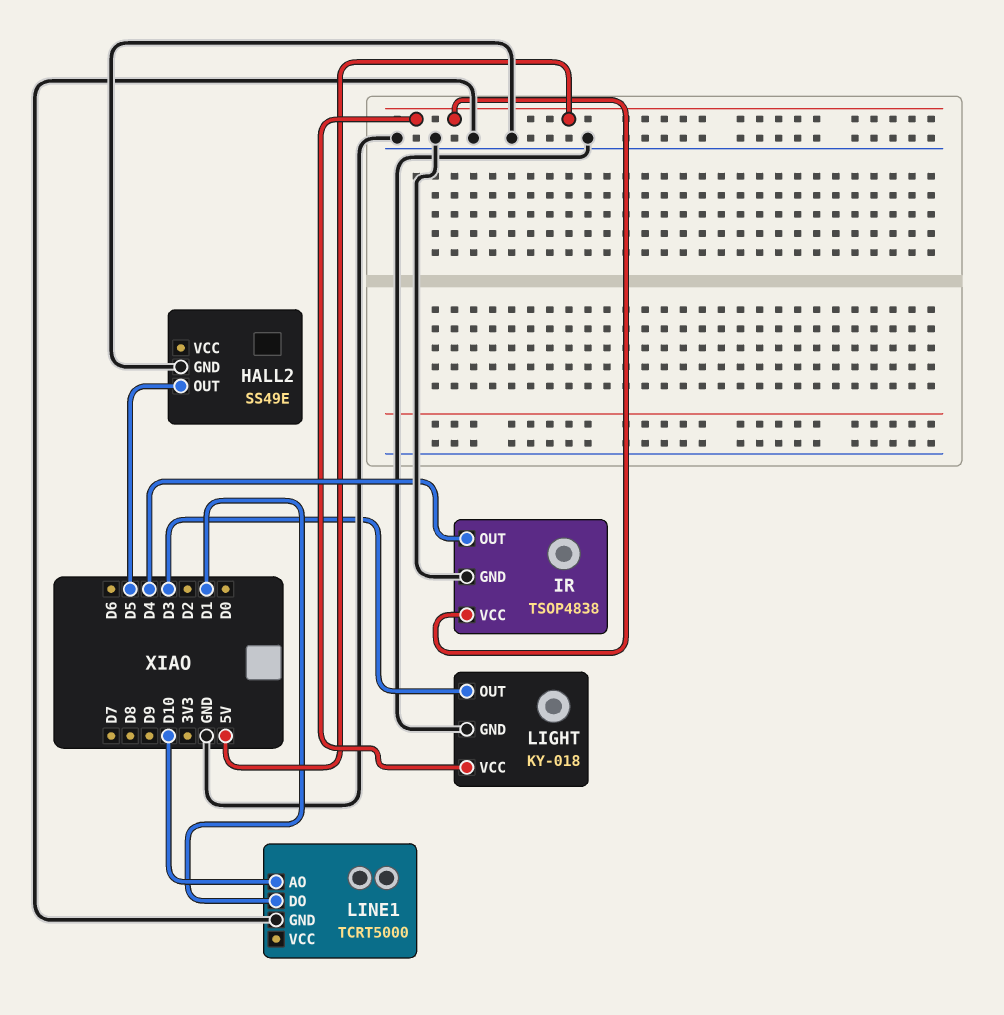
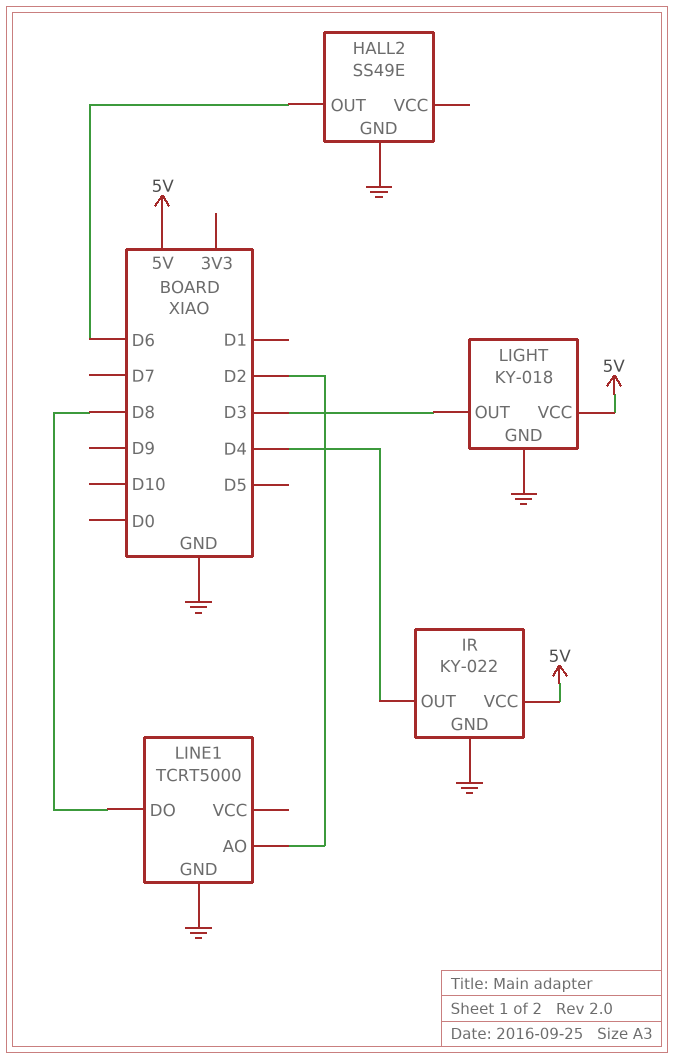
HALL2 pin OUT: D5 -> D6
IR: TSOP4838 -> KY-022
LINE1 pin AO: D10 -> D2
LINE1 pin DO: D1 -> D8

